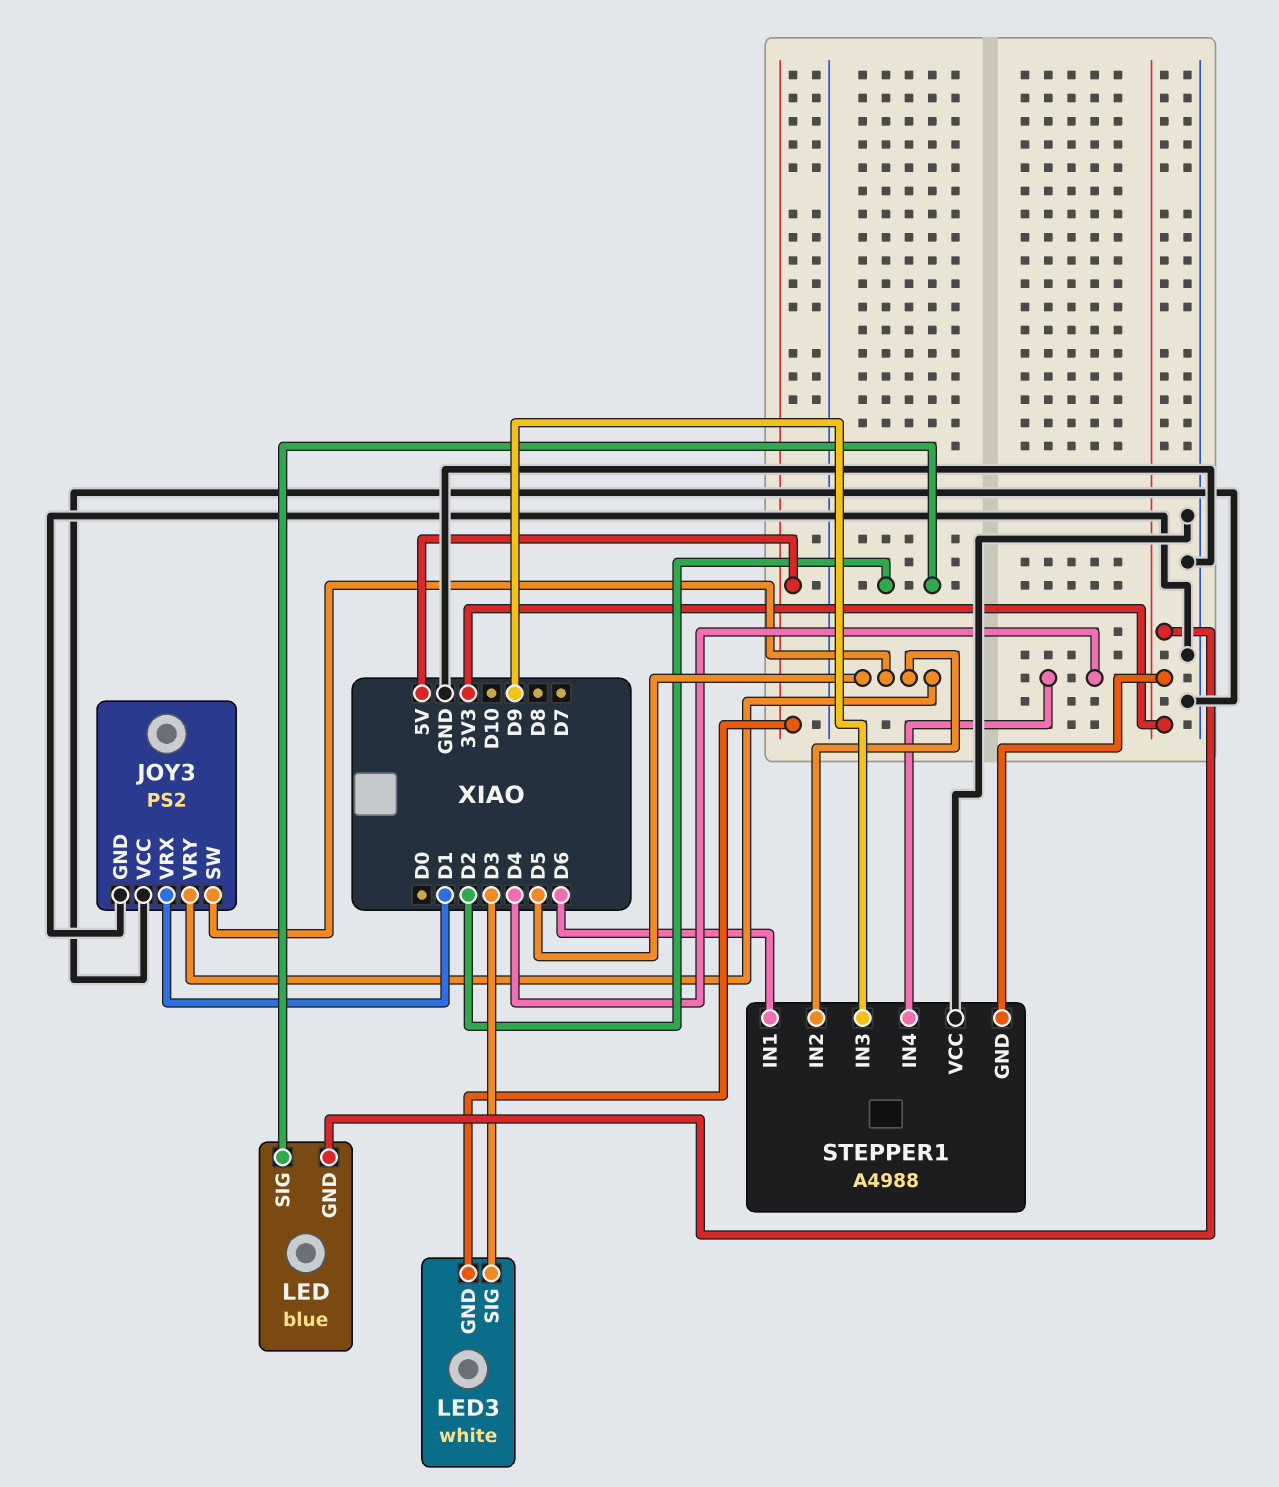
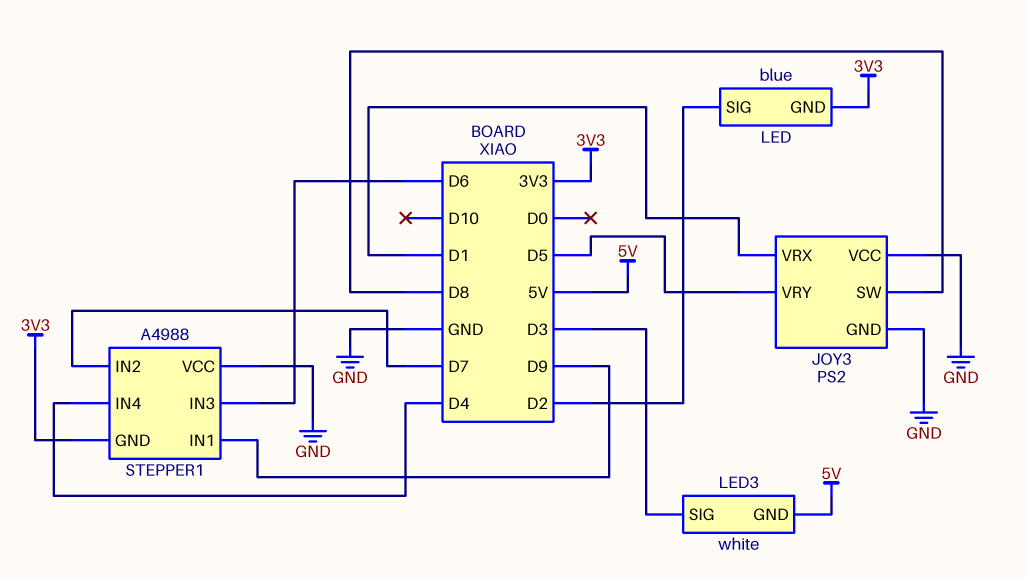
JOY3 pin SW: D5 -> D8
STEPPER1 pin IN1: D6 -> D9
STEPPER1 pin IN2: D5 -> D7
STEPPER1 pin IN3: D9 -> D6

